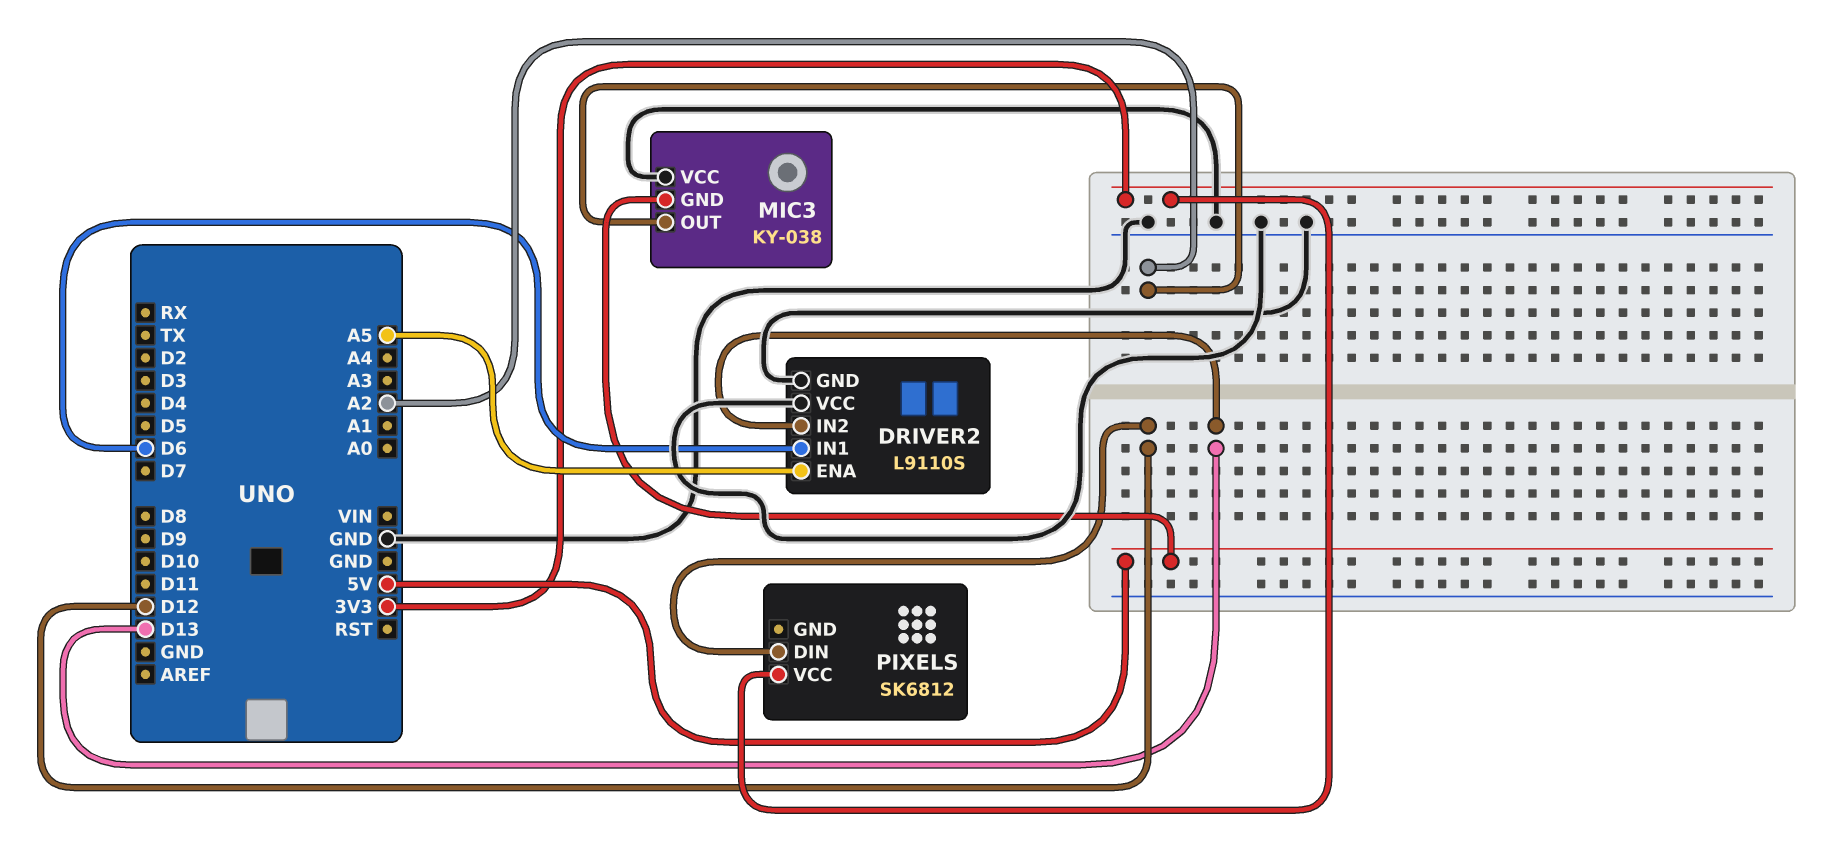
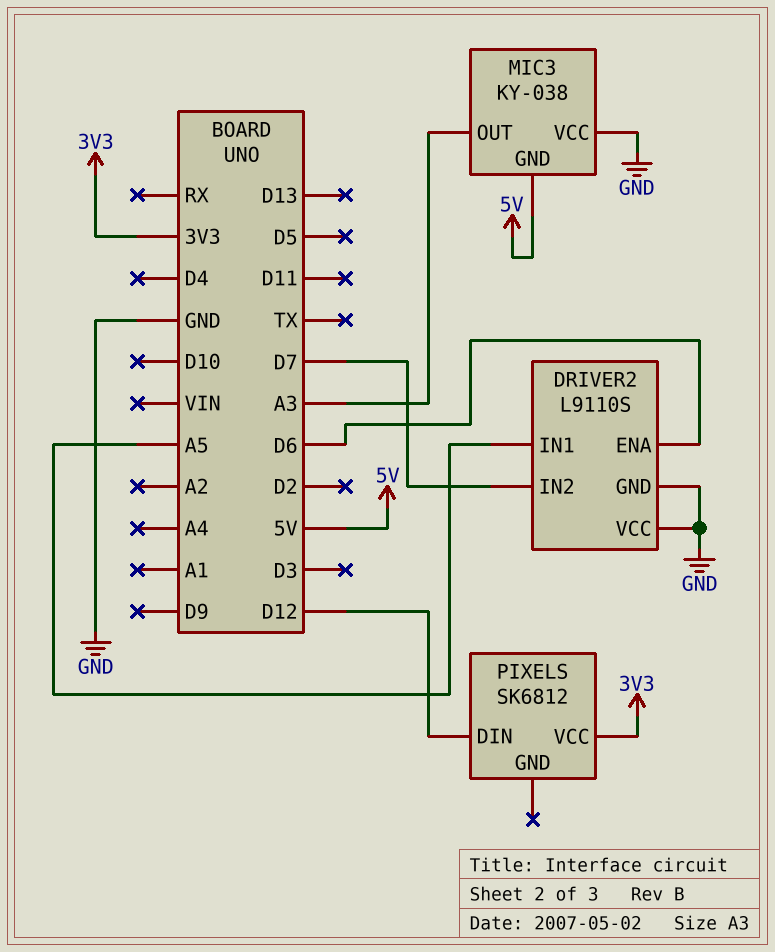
DRIVER2 pin ENA: A5 -> D6
DRIVER2 pin IN1: D6 -> A5
DRIVER2 pin IN2: D13 -> D7
MIC3 pin OUT: A2 -> A3

